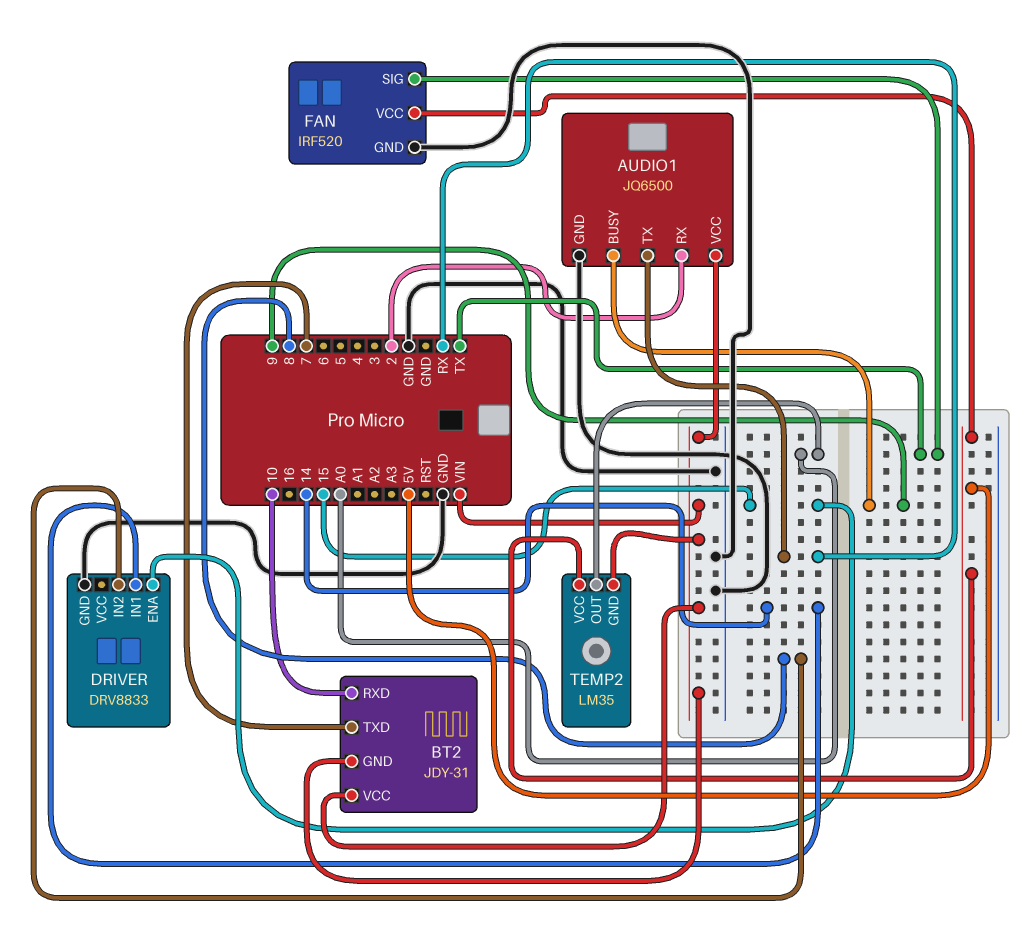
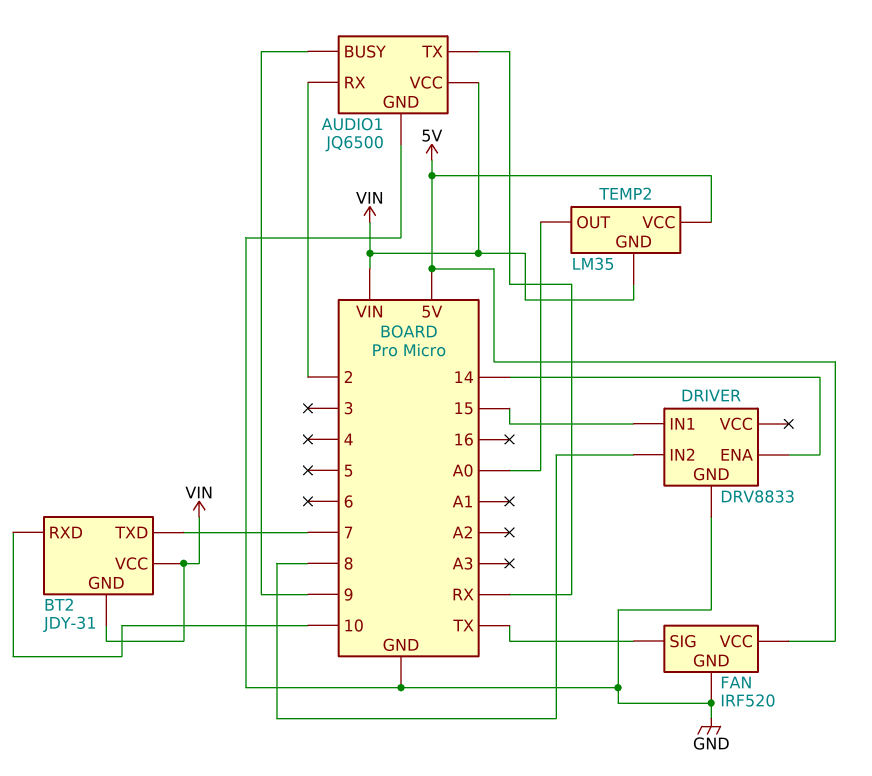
DRIVER pin ENA: 15 -> 14
DRIVER pin IN1: 14 -> 15

